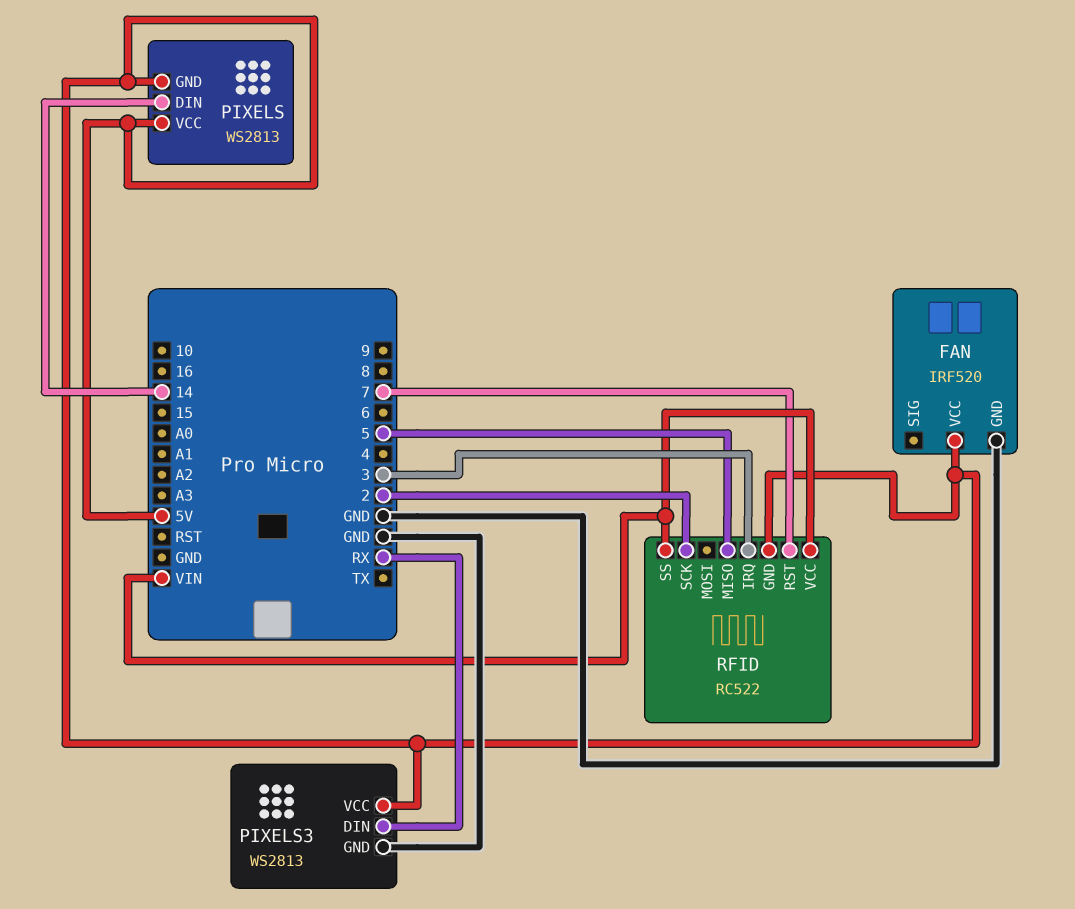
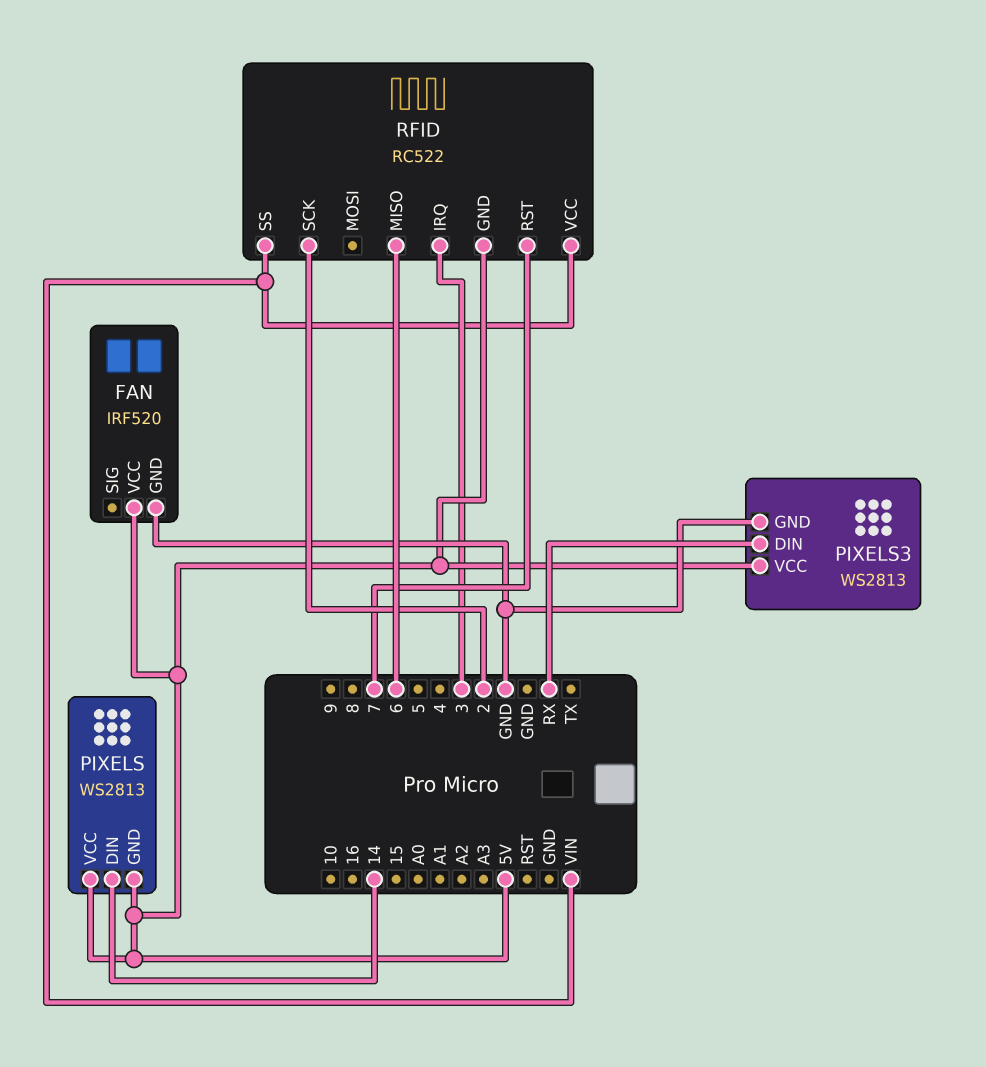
RFID pin MISO: 5 -> 6

